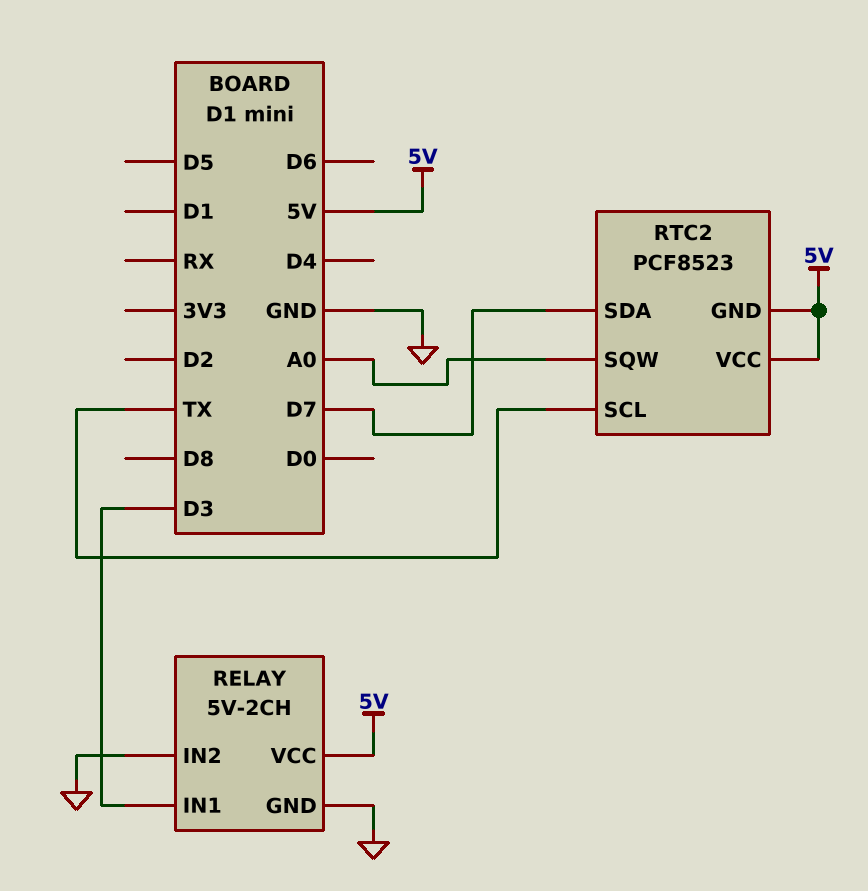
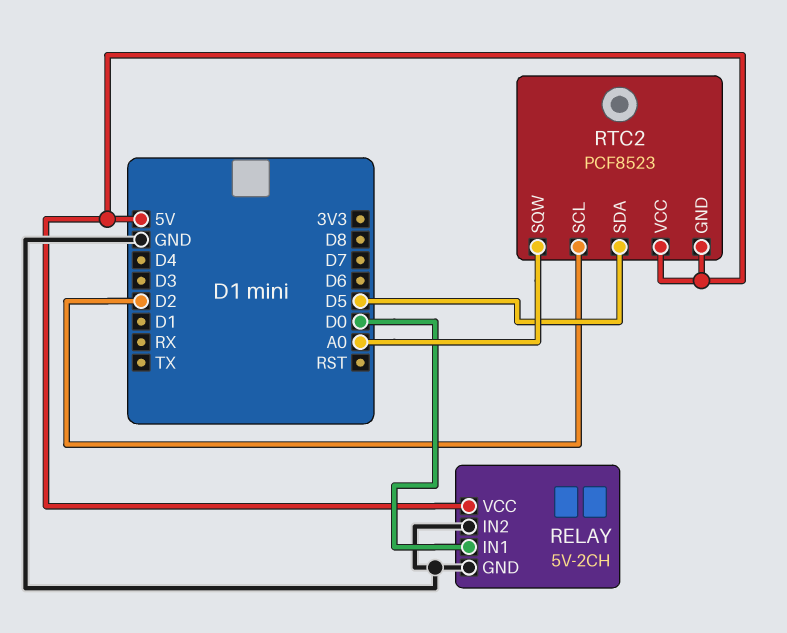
RELAY pin IN1: D3 -> D0
RTC2 pin SCL: TX -> D2
RTC2 pin SDA: D7 -> D5

